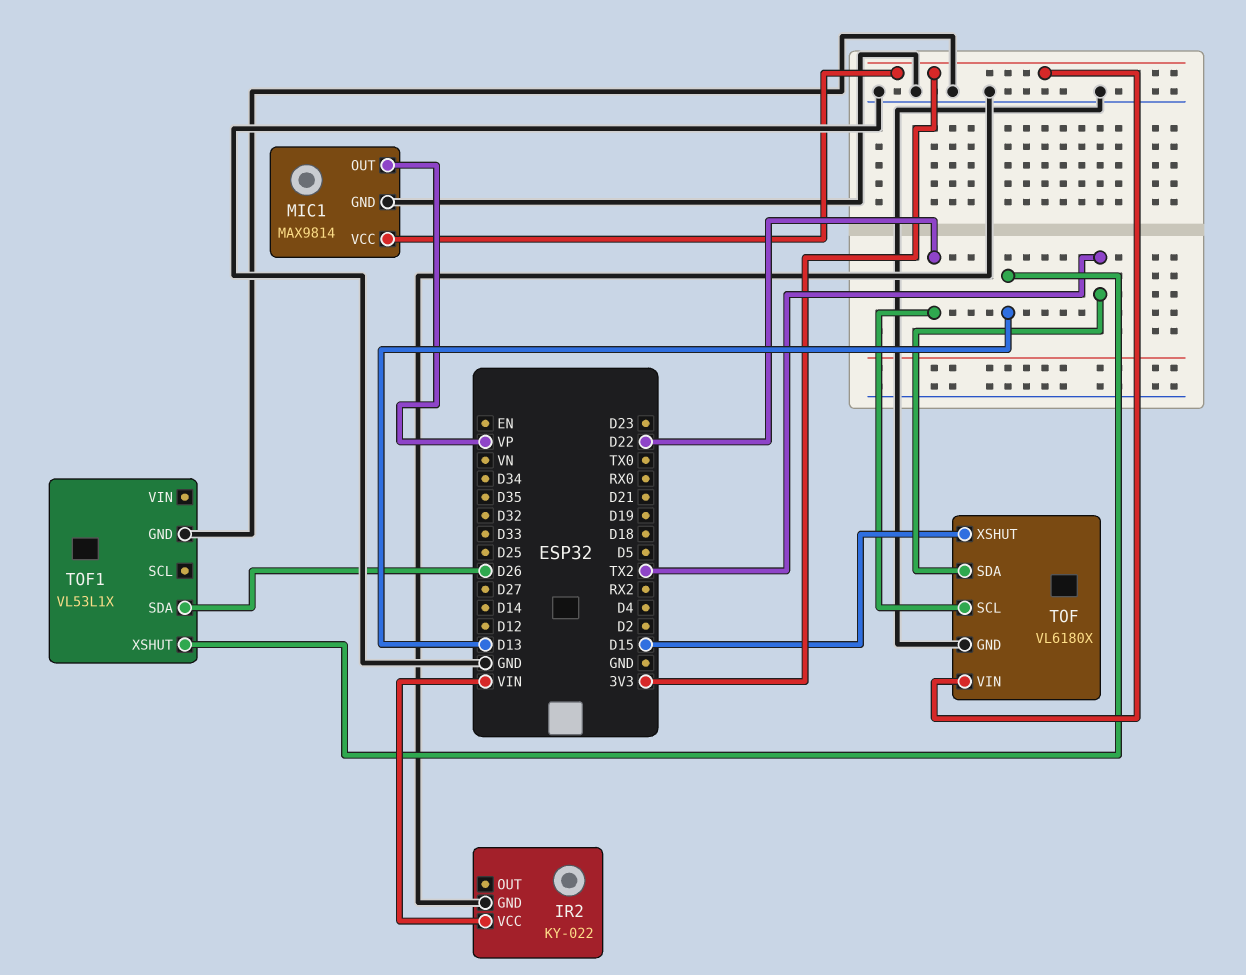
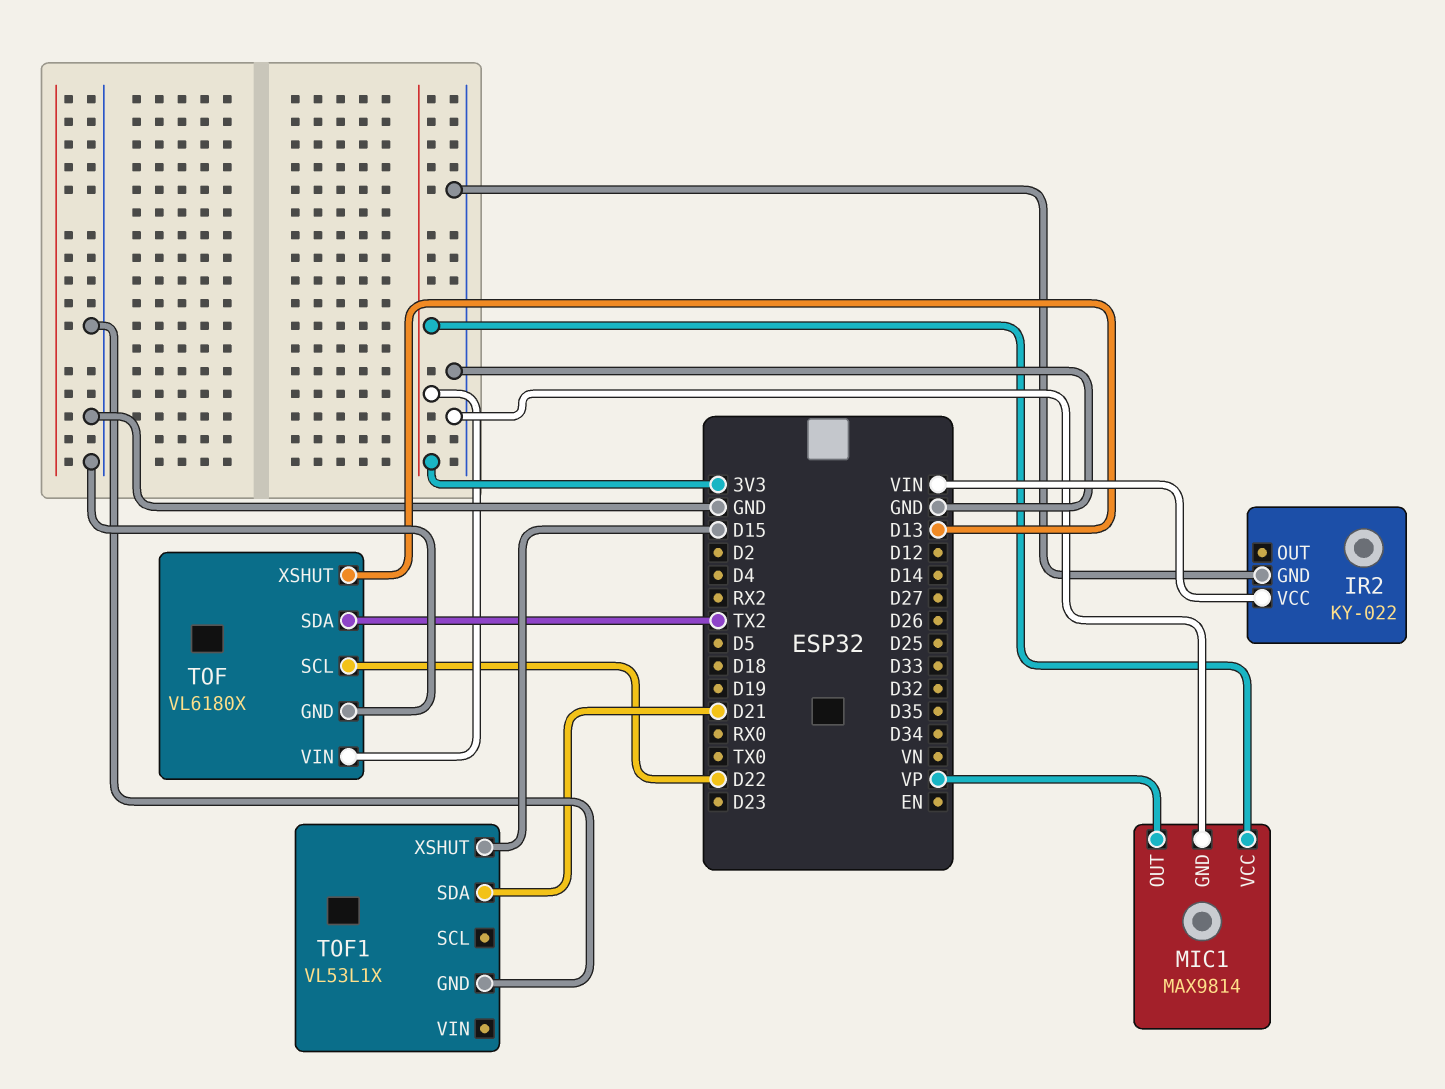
TOF pin XSHUT: D15 -> D13
TOF1 pin SDA: D26 -> D21
TOF1 pin XSHUT: D13 -> D15

